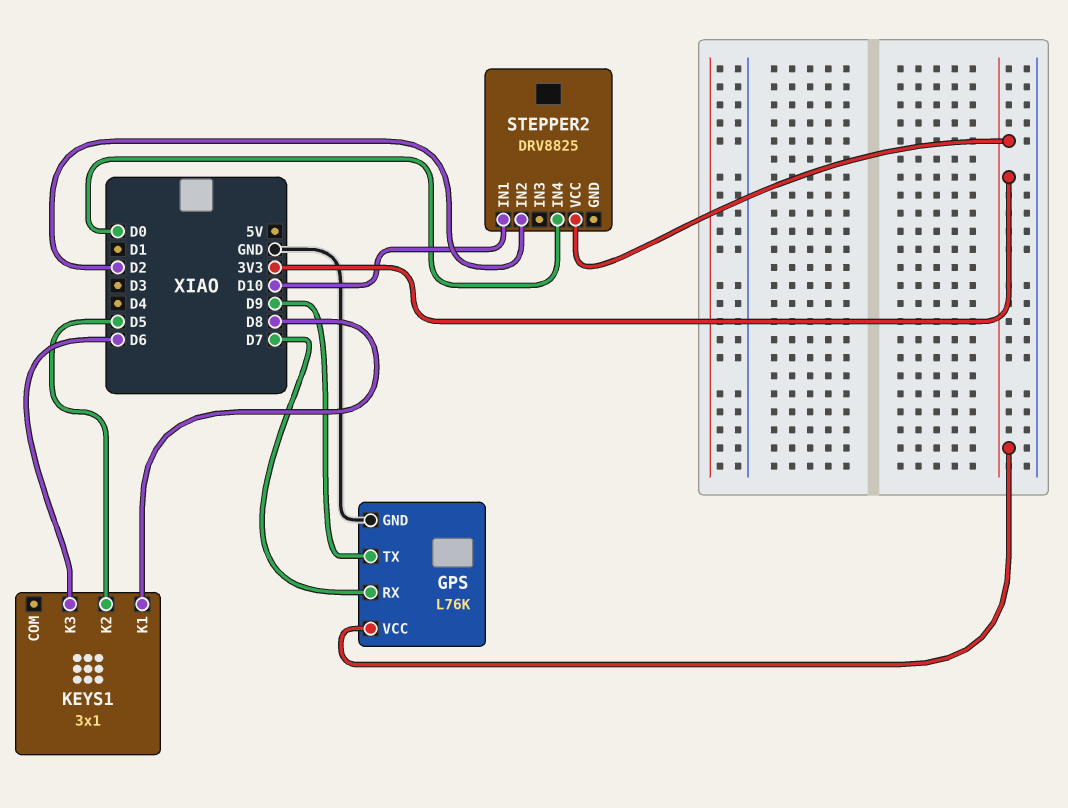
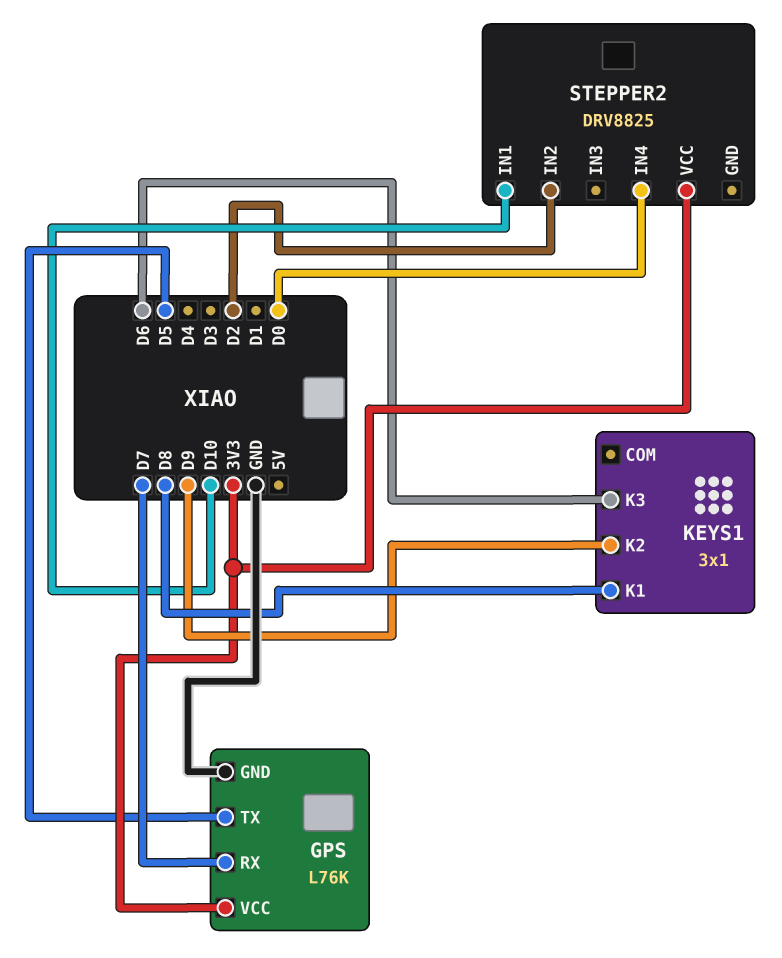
GPS pin TX: D9 -> D5
KEYS1 pin K2: D5 -> D9

